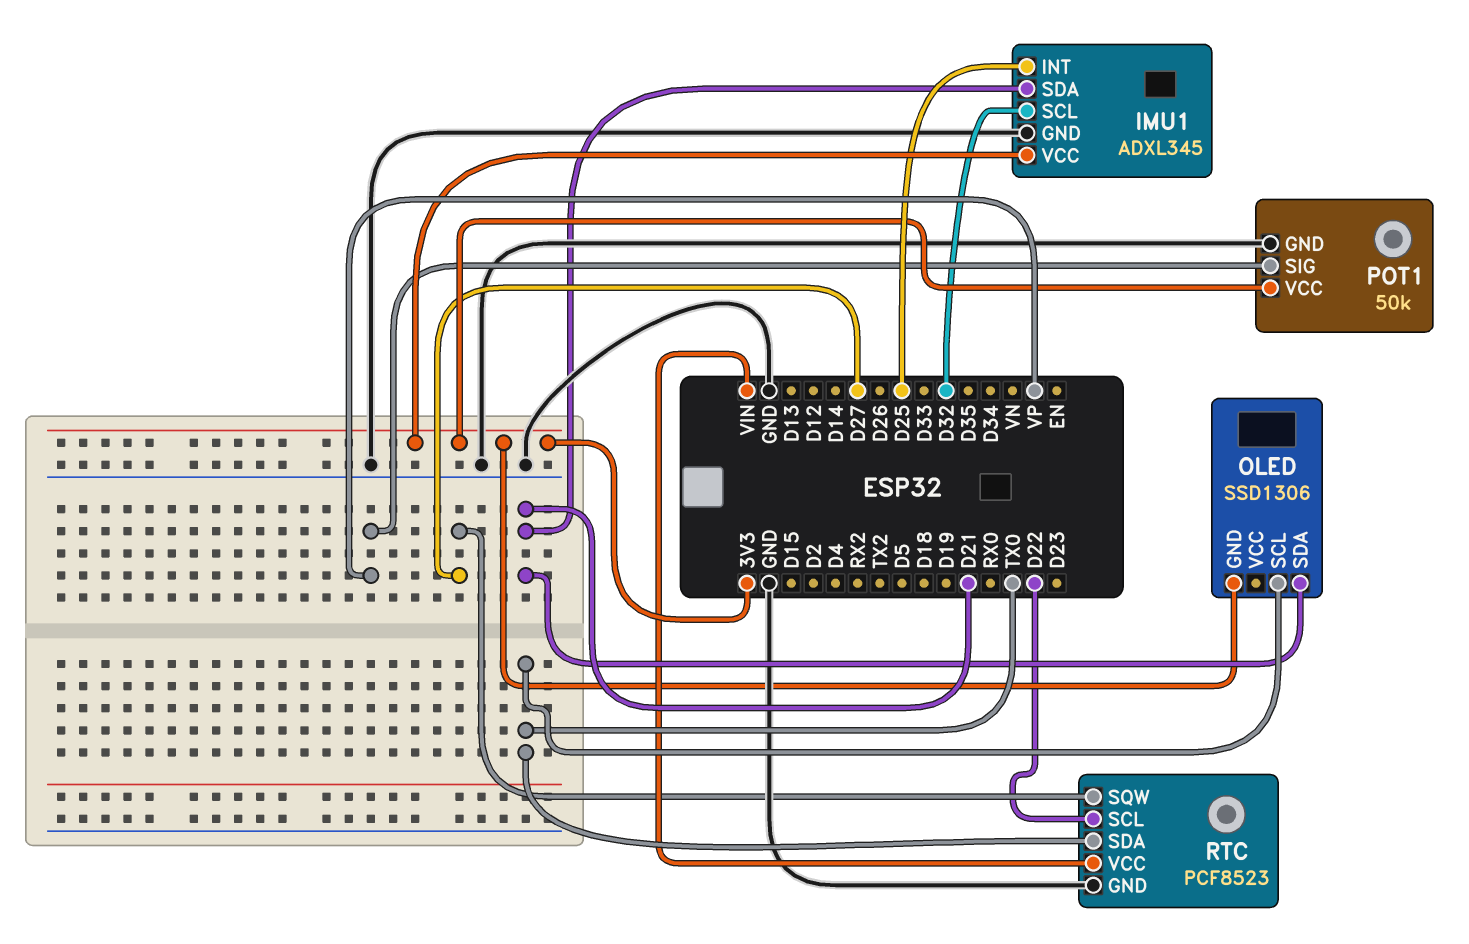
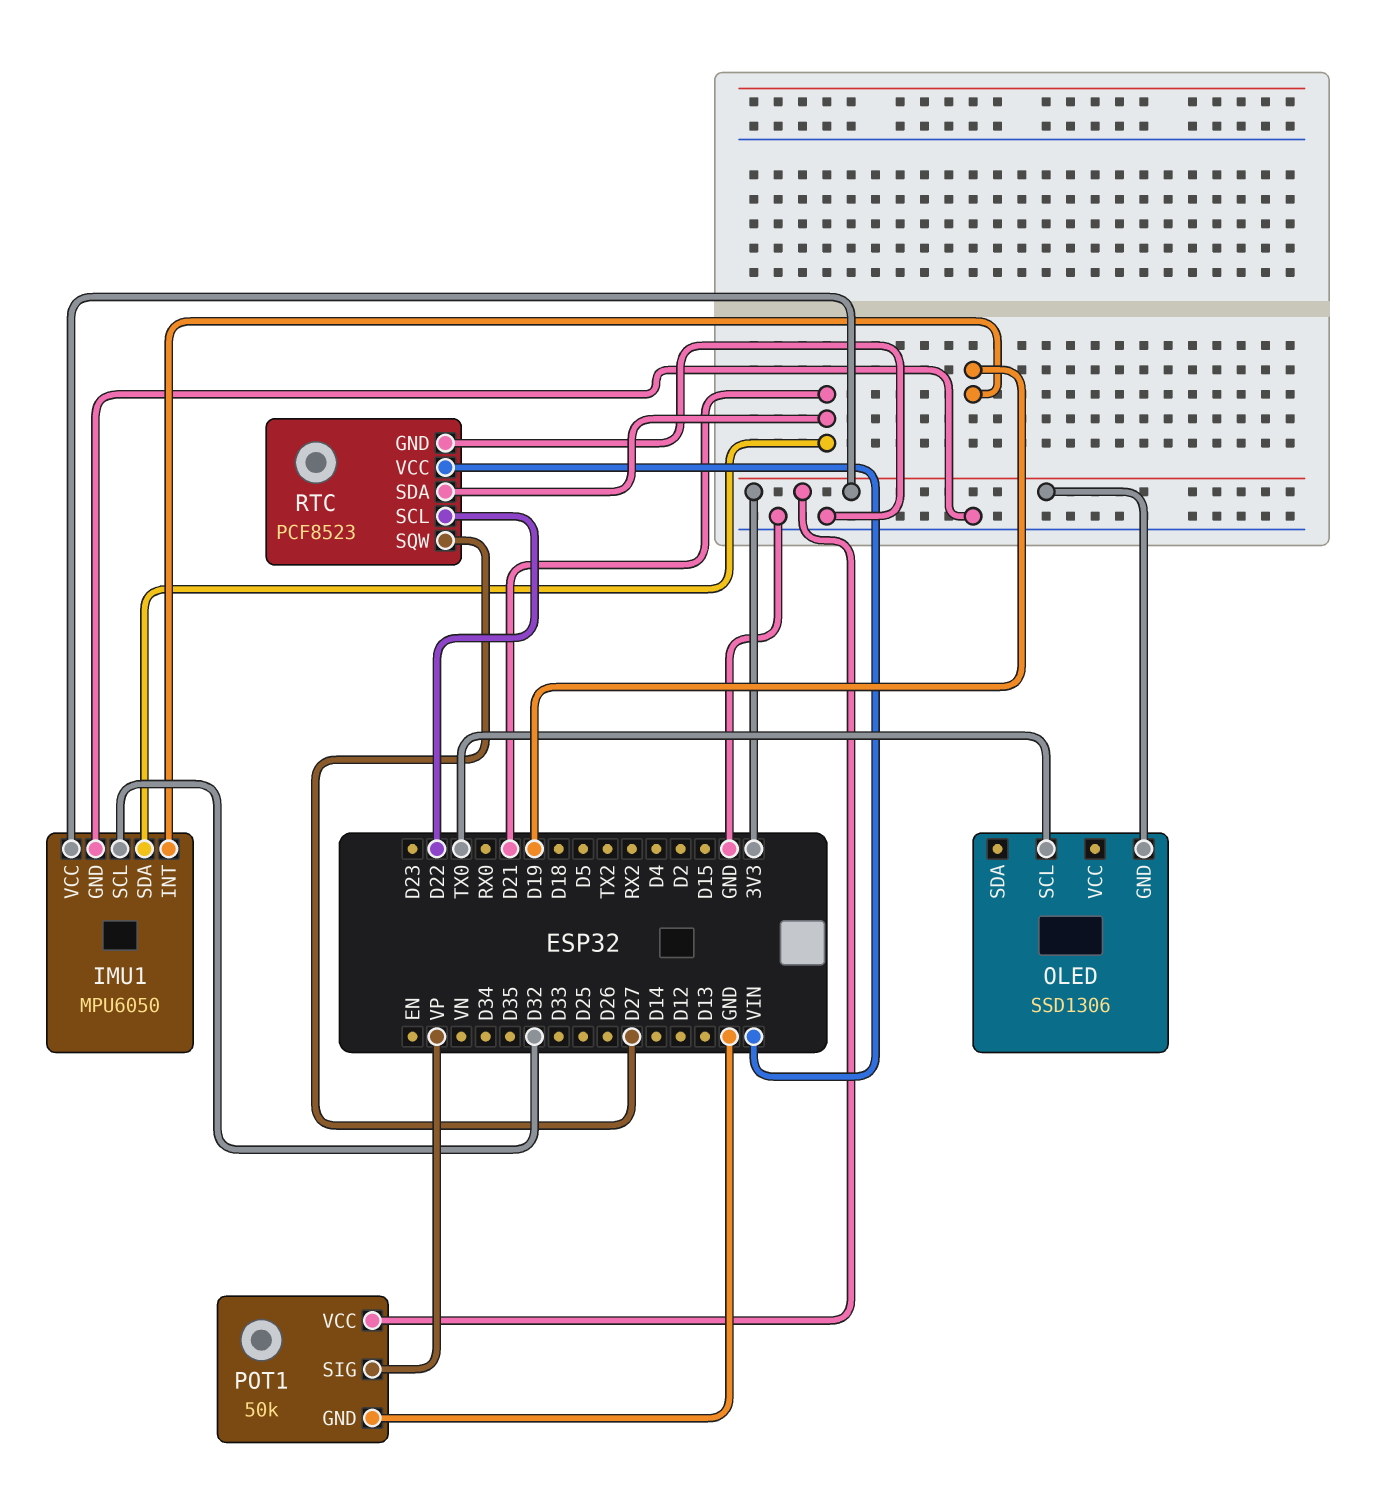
IMU1: ADXL345 -> MPU6050
IMU1 pin INT: D25 -> D19
OLED pin SDA: D21 -> none
RTC pin SDA: TX0 -> D21

